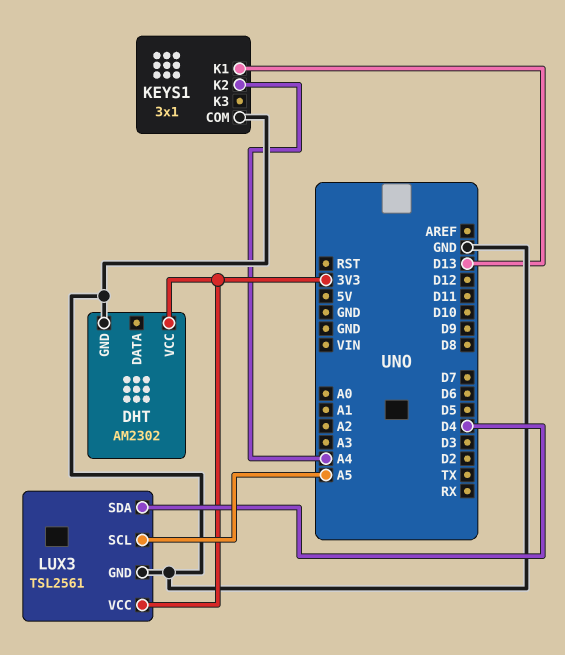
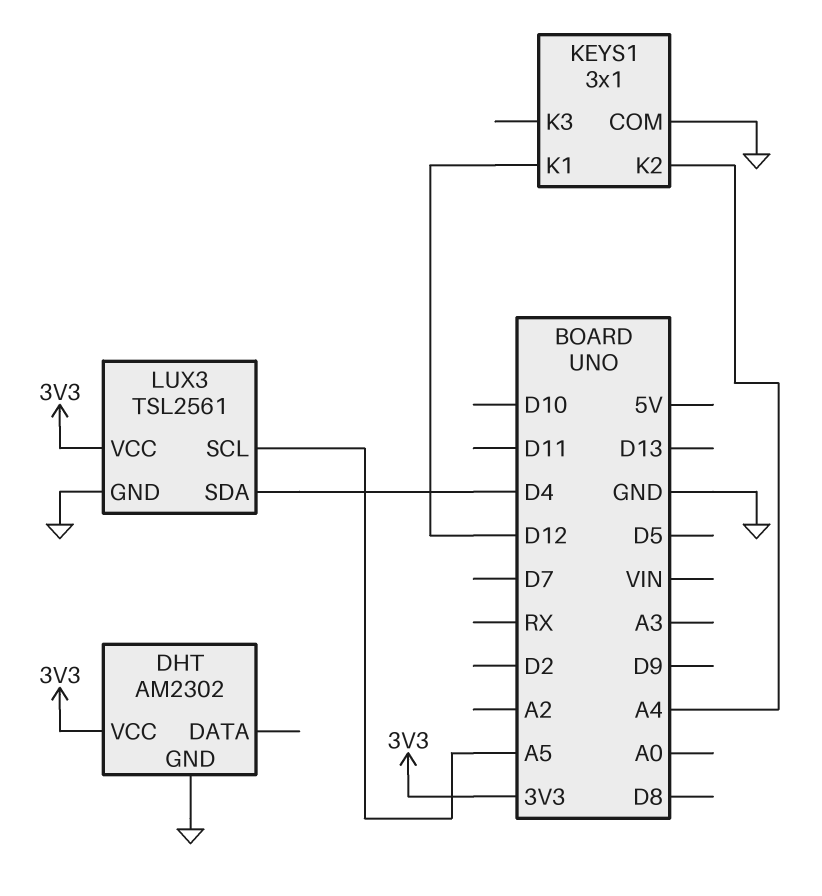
KEYS1 pin K1: D13 -> D12

